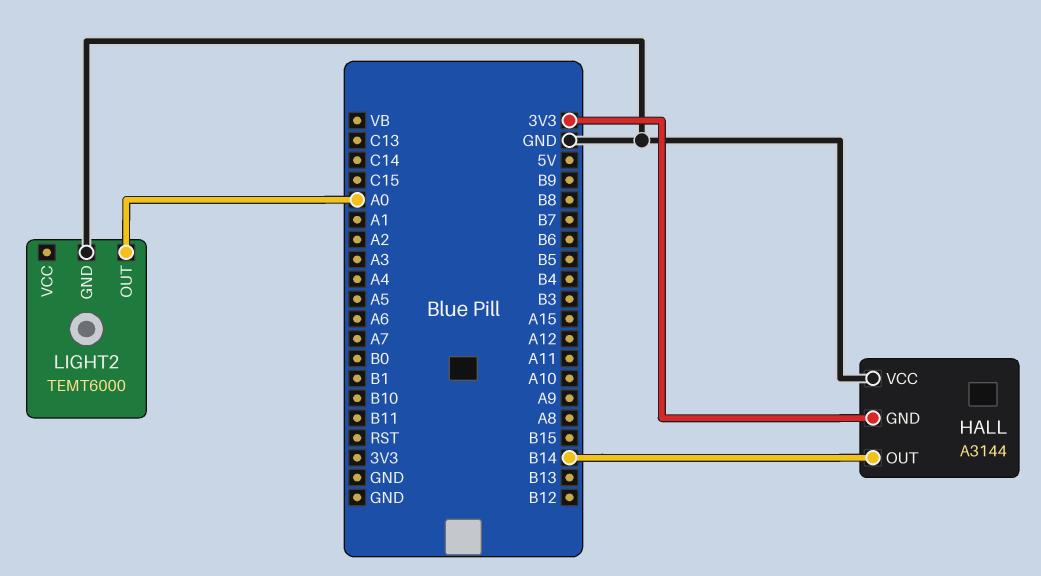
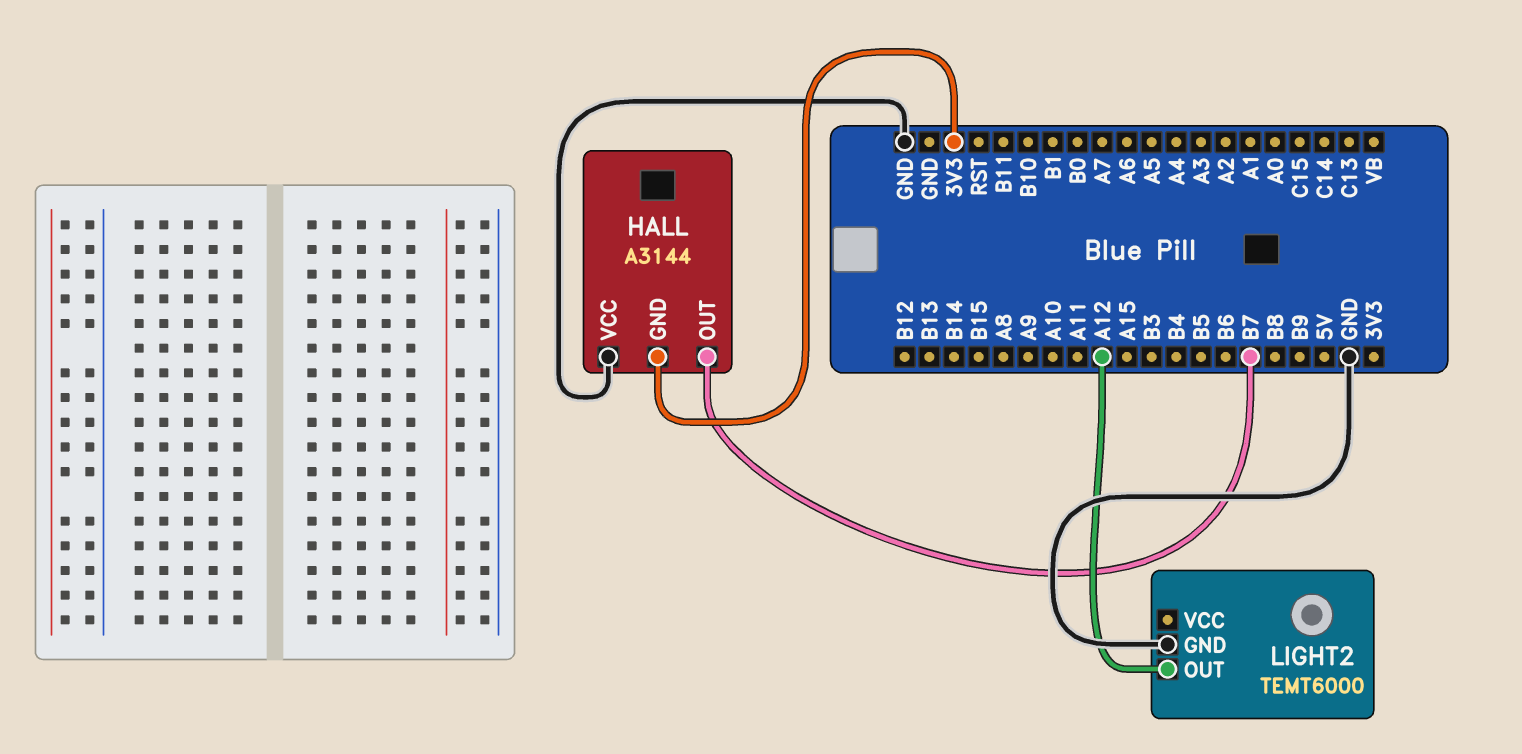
HALL pin OUT: B14 -> B7
LIGHT2 pin OUT: A0 -> A12

